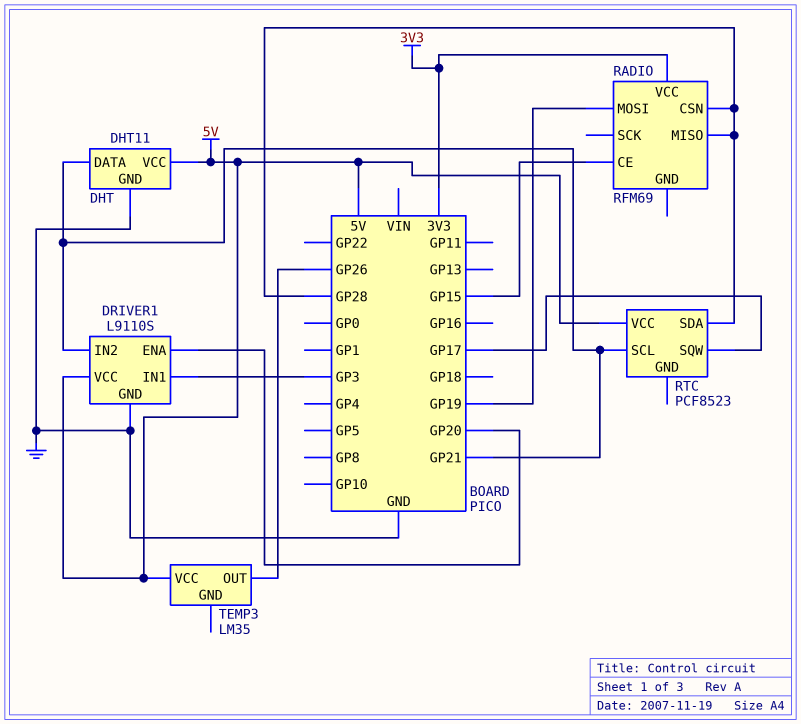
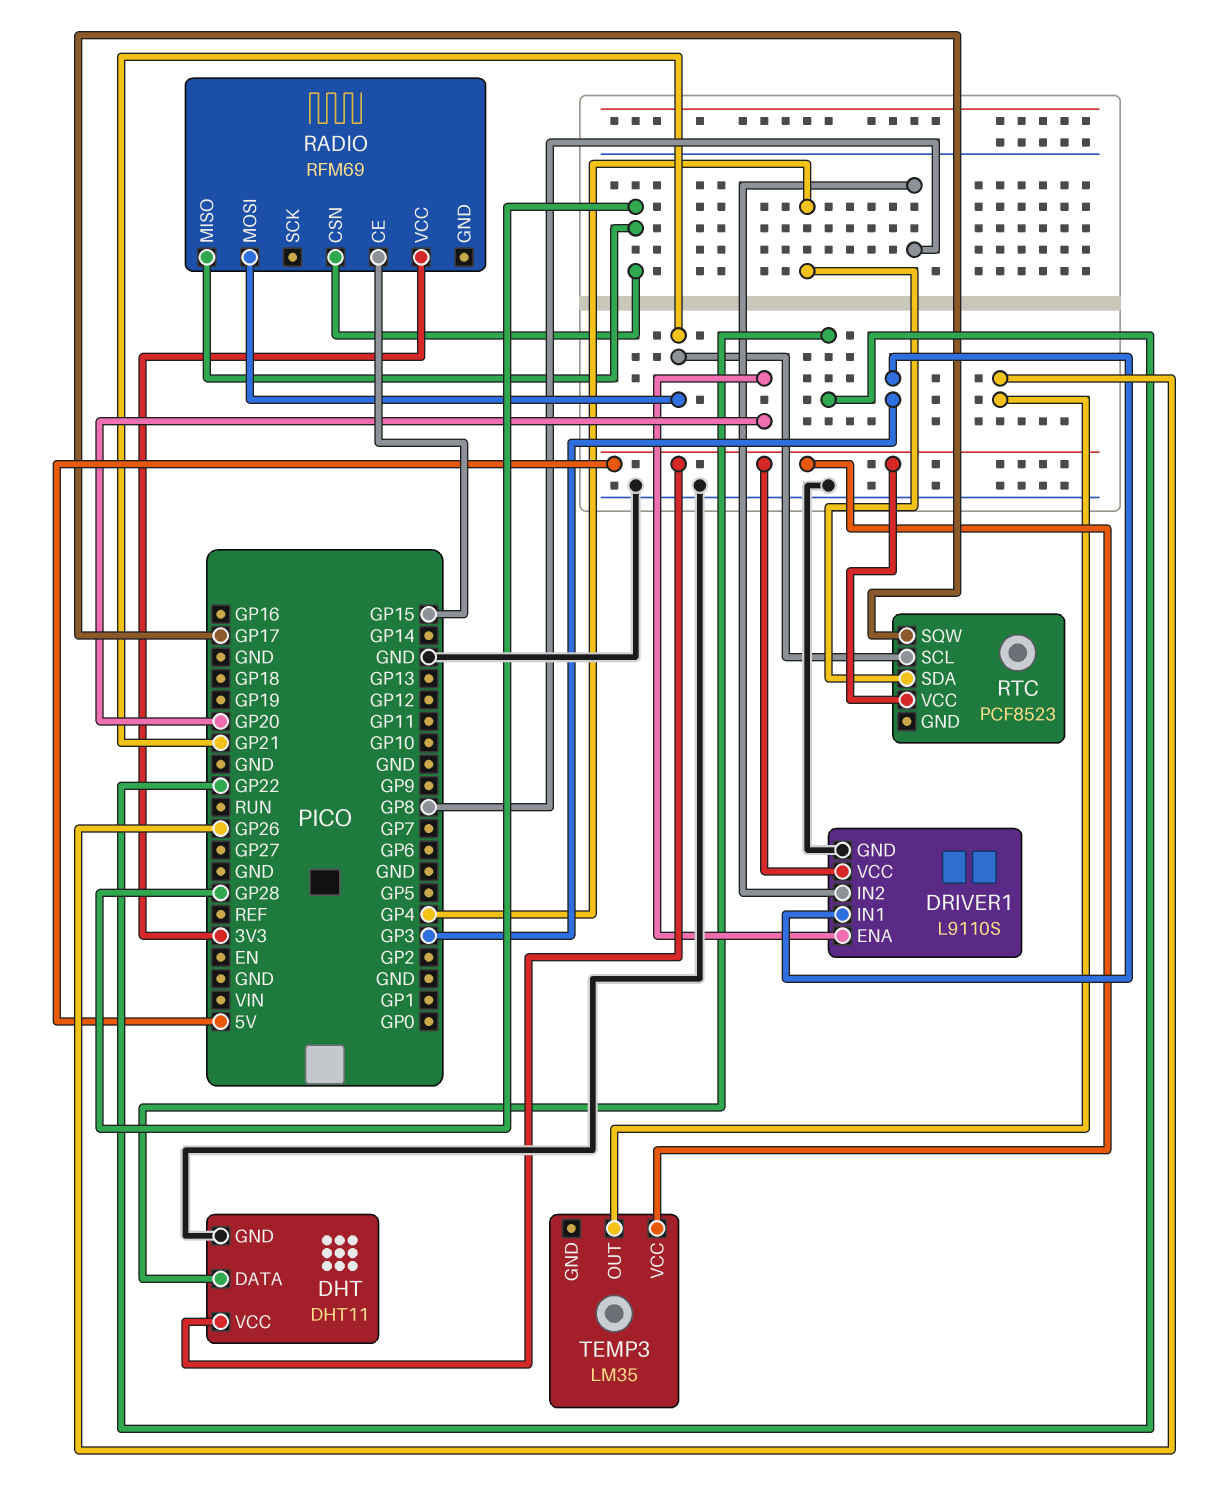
DHT pin DATA: GP21 -> GP22
DRIVER1 pin IN2: GP21 -> GP8
RADIO pin MOSI: GP19 -> GP21
RTC pin SDA: GP28 -> GP4

